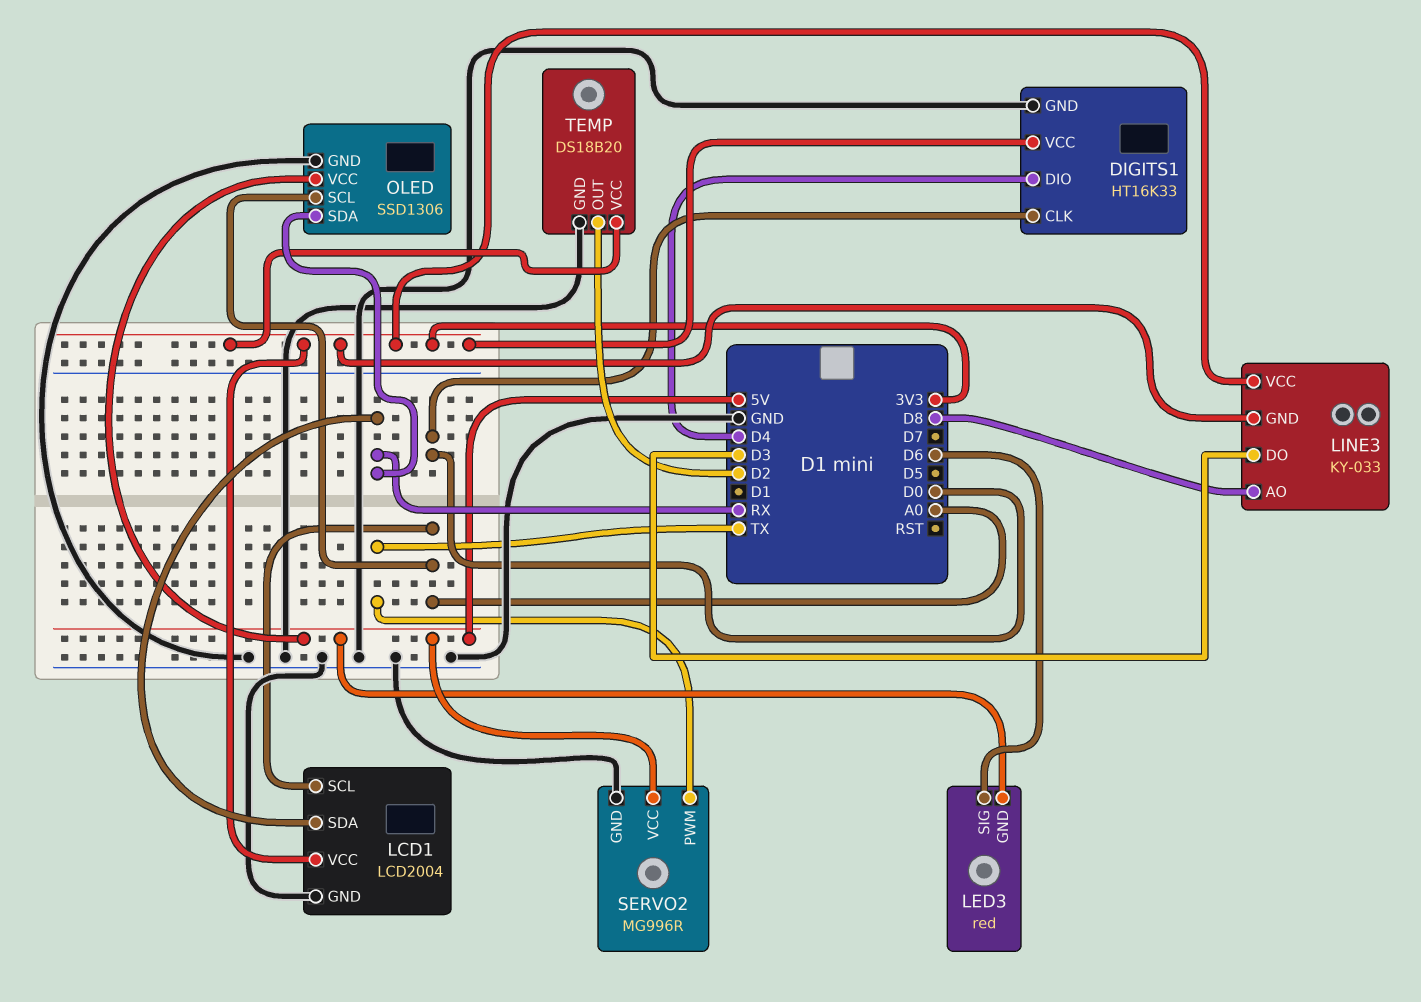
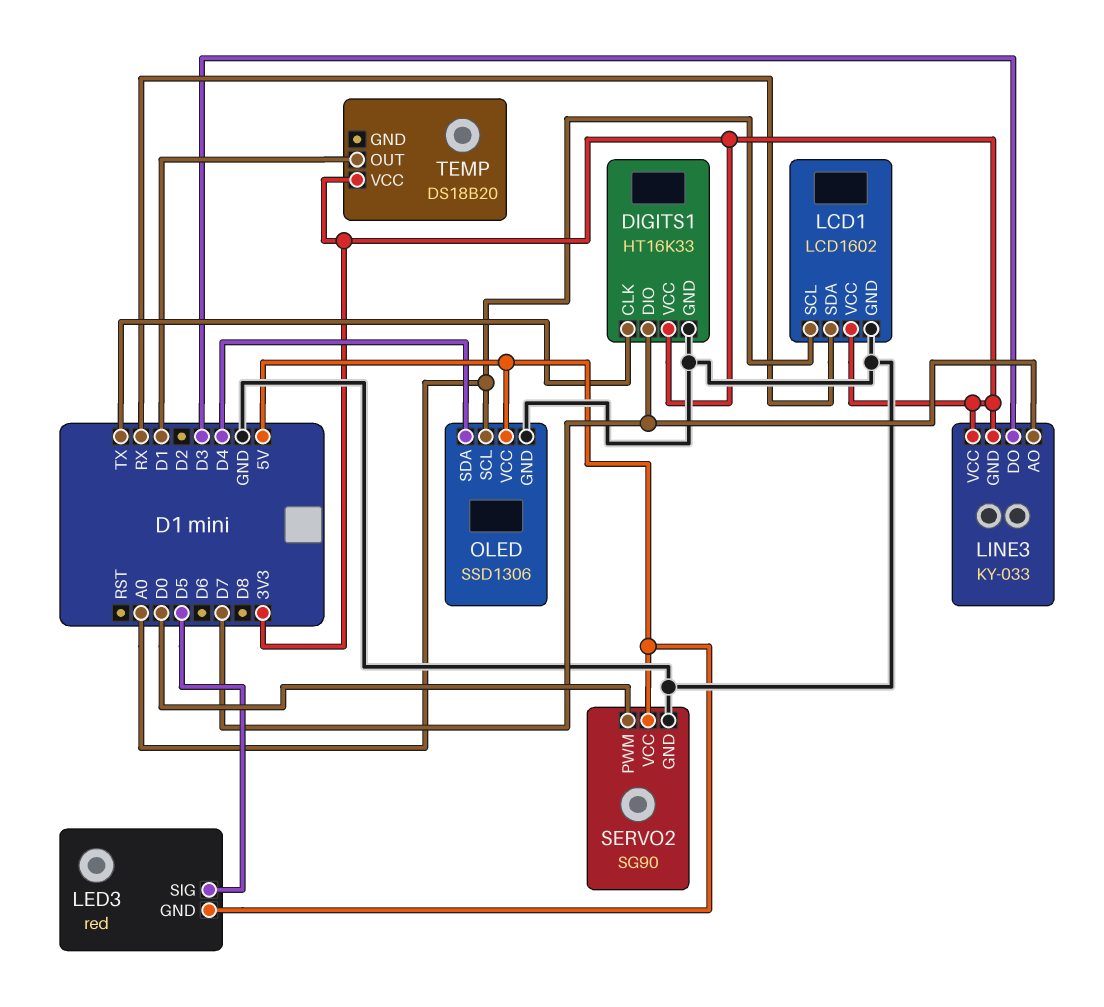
DIGITS1 pin CLK: D0 -> TX
DIGITS1 pin DIO: D4 -> D7
LCD1: LCD2004 -> LCD1602
LED3 pin SIG: D6 -> D5
LINE3 pin AO: D8 -> D7
OLED pin SDA: RX -> D4
SERVO2: MG996R -> SG90
SERVO2 pin PWM: TX -> D0
TEMP pin GND: GND -> none
TEMP pin OUT: D2 -> D1

